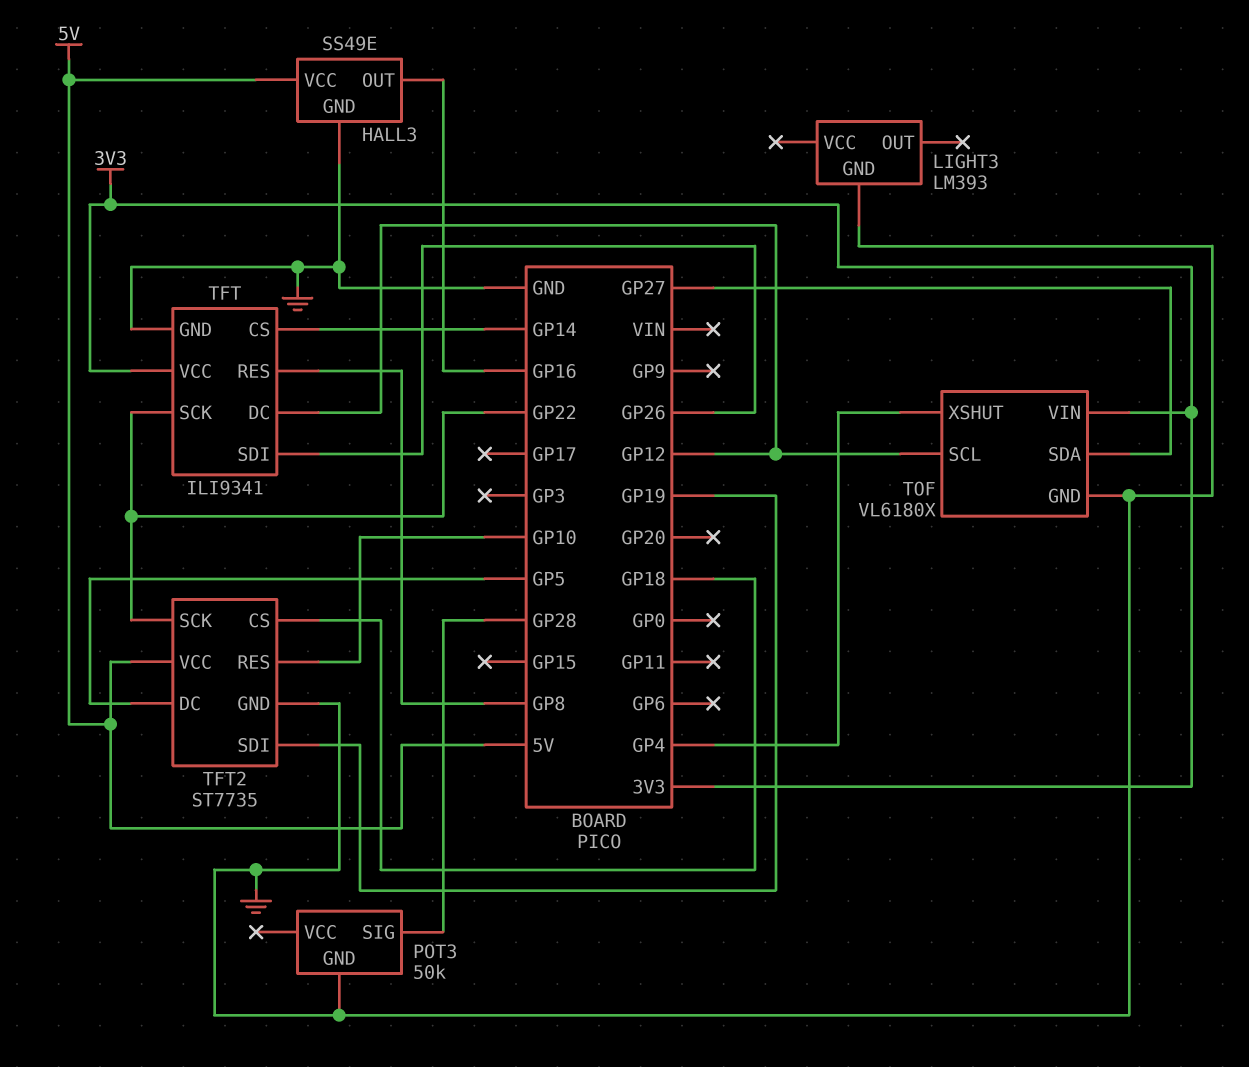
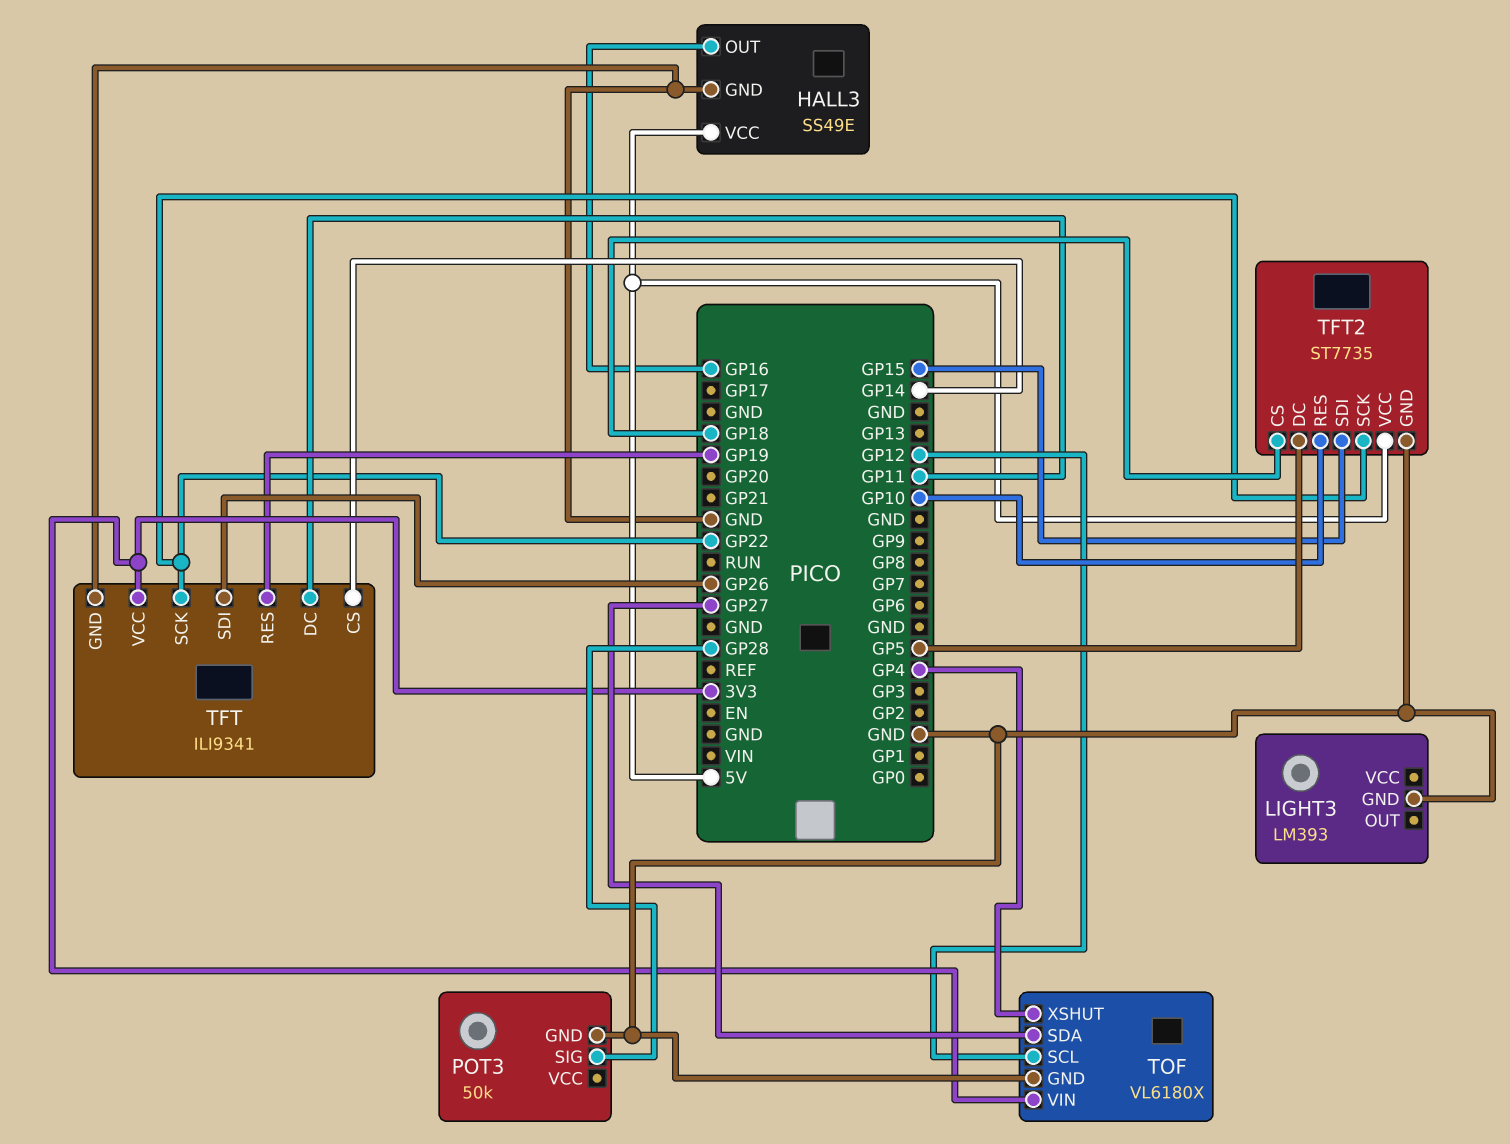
TFT pin DC: GP12 -> GP11
TFT pin RES: GP8 -> GP19
TFT2 pin SDI: GP19 -> GP15

